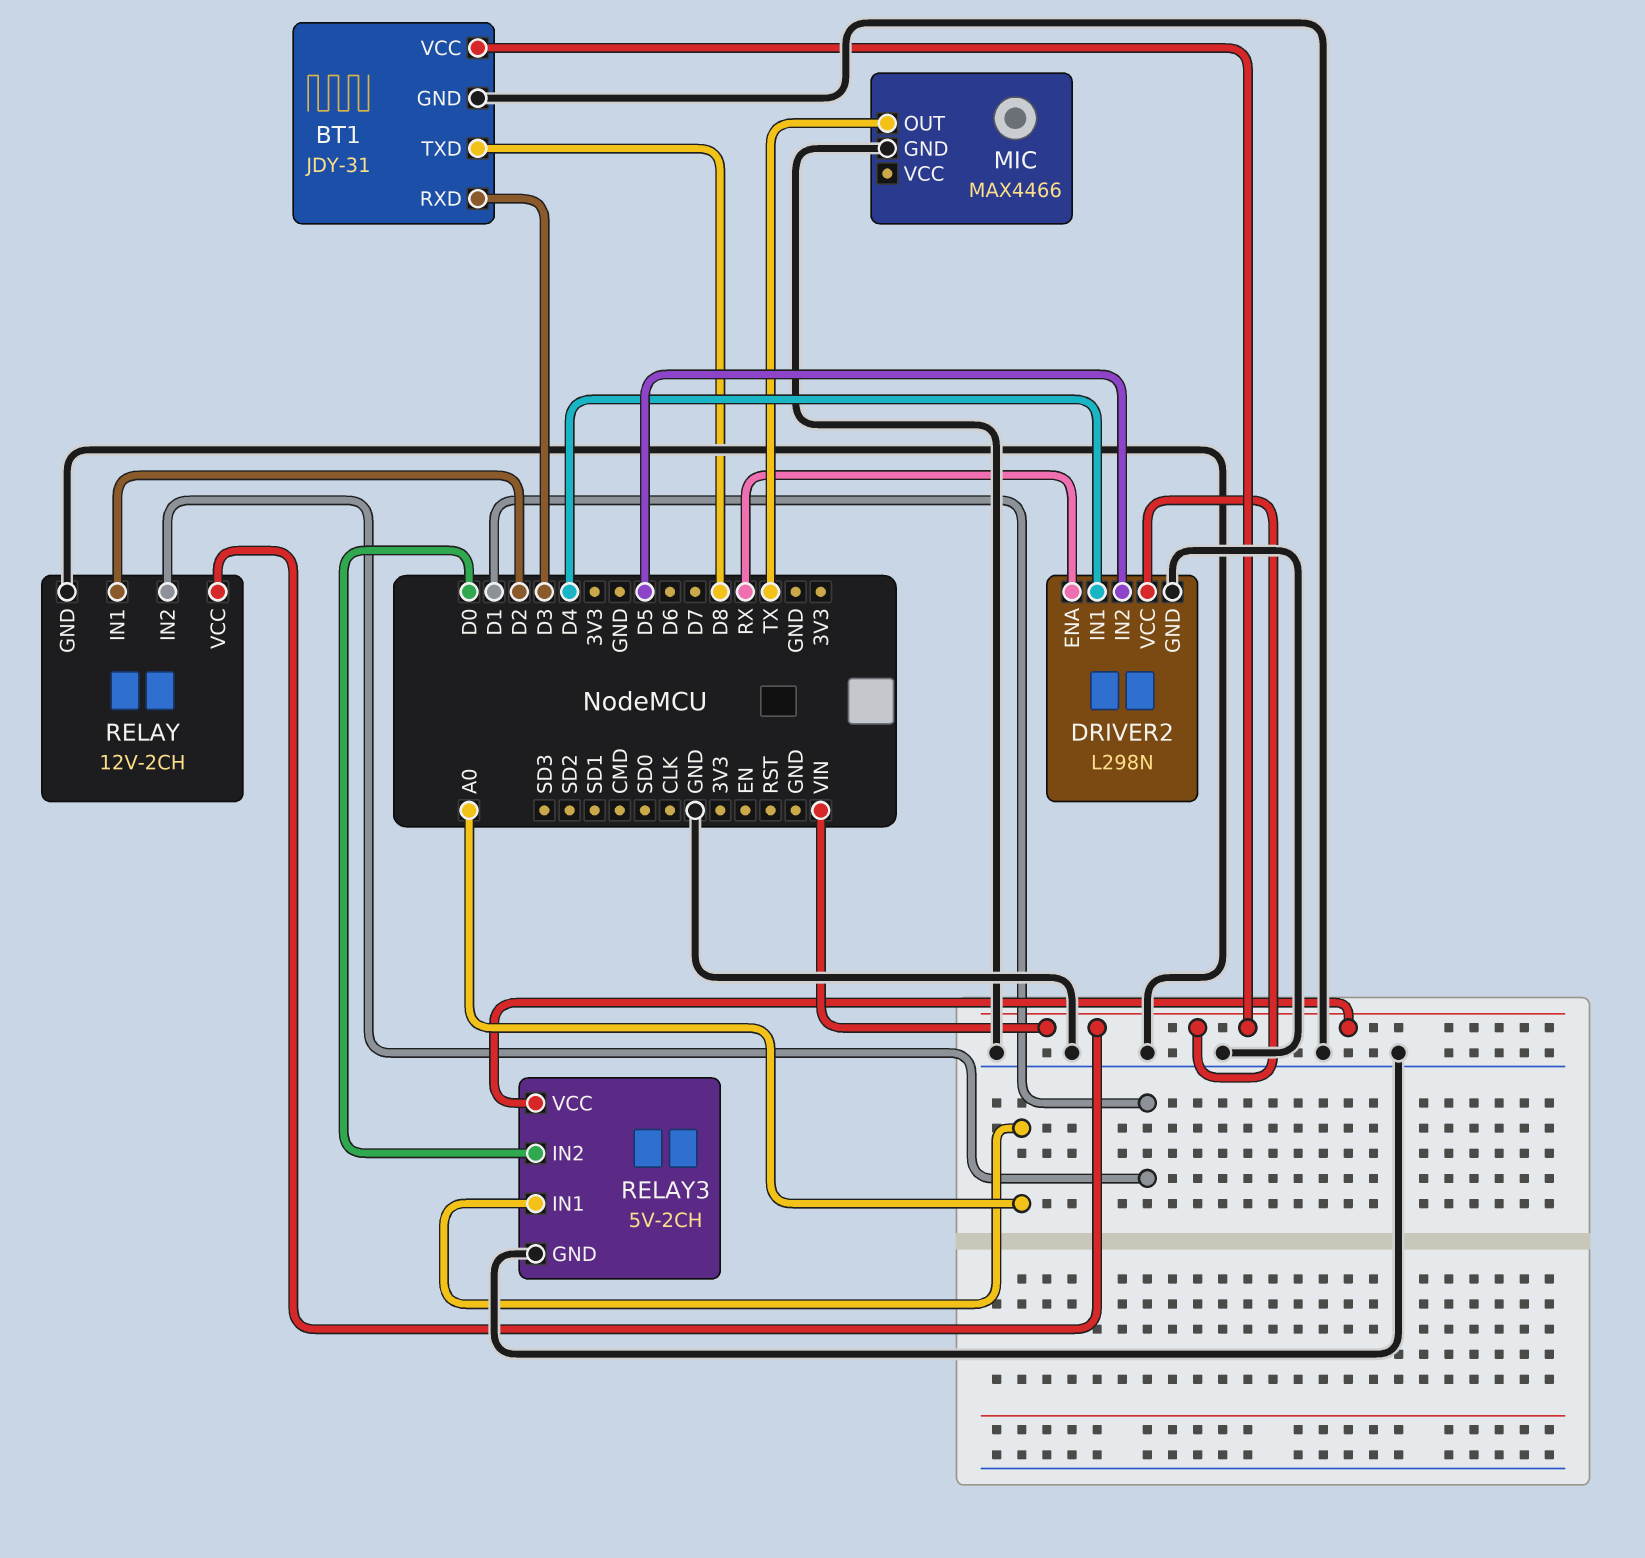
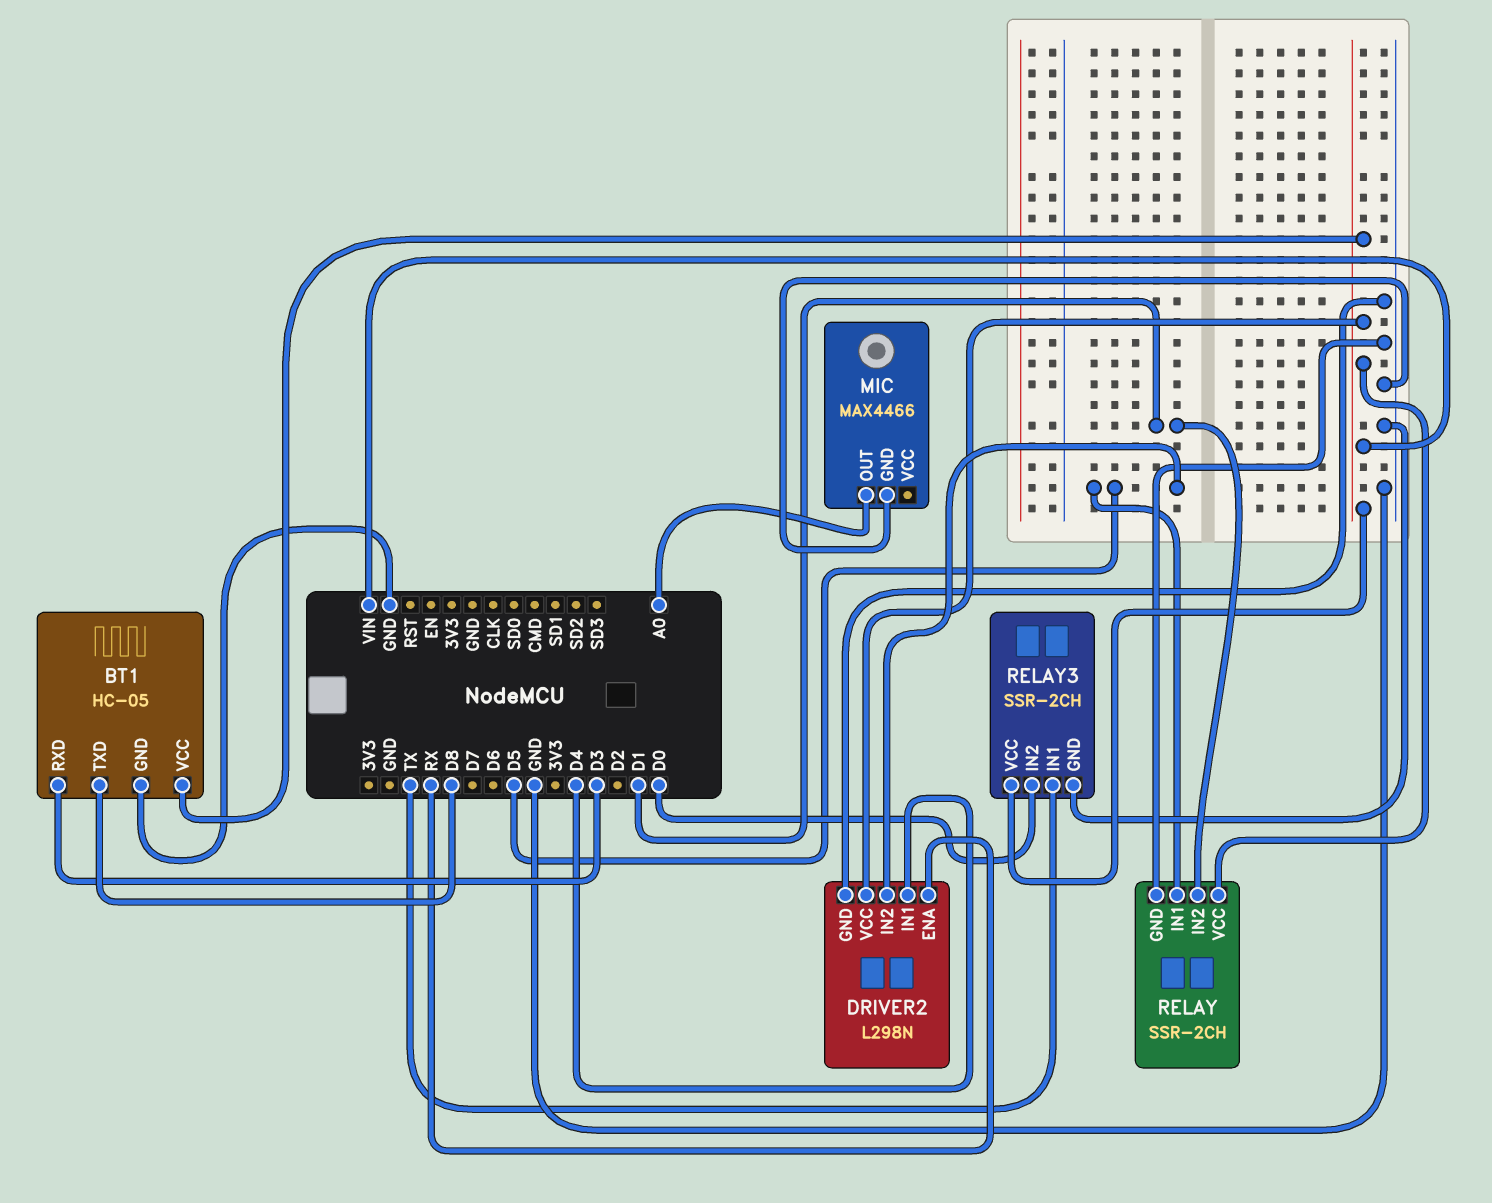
BT1: JDY-31 -> HC-05
MIC pin OUT: TX -> A0
RELAY: 12V-2CH -> SSR-2CH
RELAY pin IN1: D2 -> D5
RELAY3: 5V-2CH -> SSR-2CH
RELAY3 pin IN1: A0 -> TX

